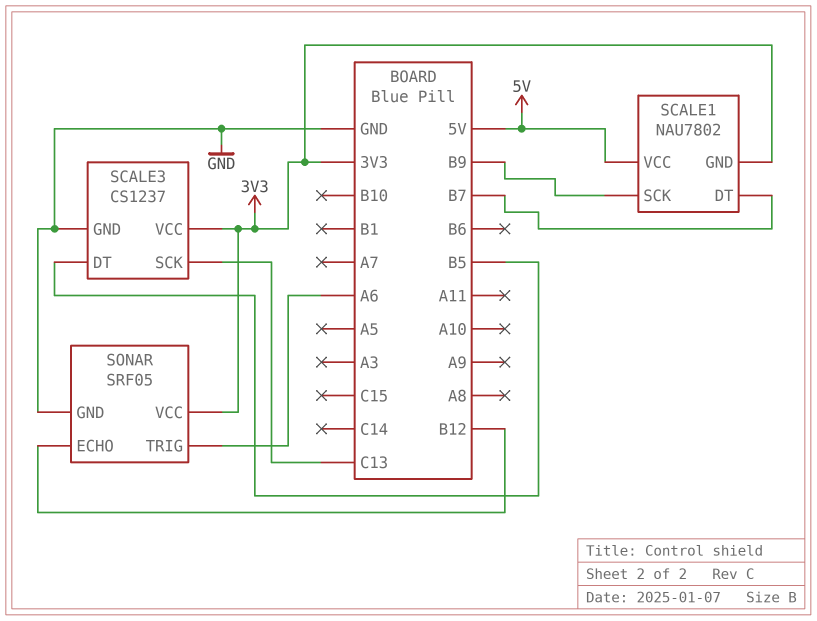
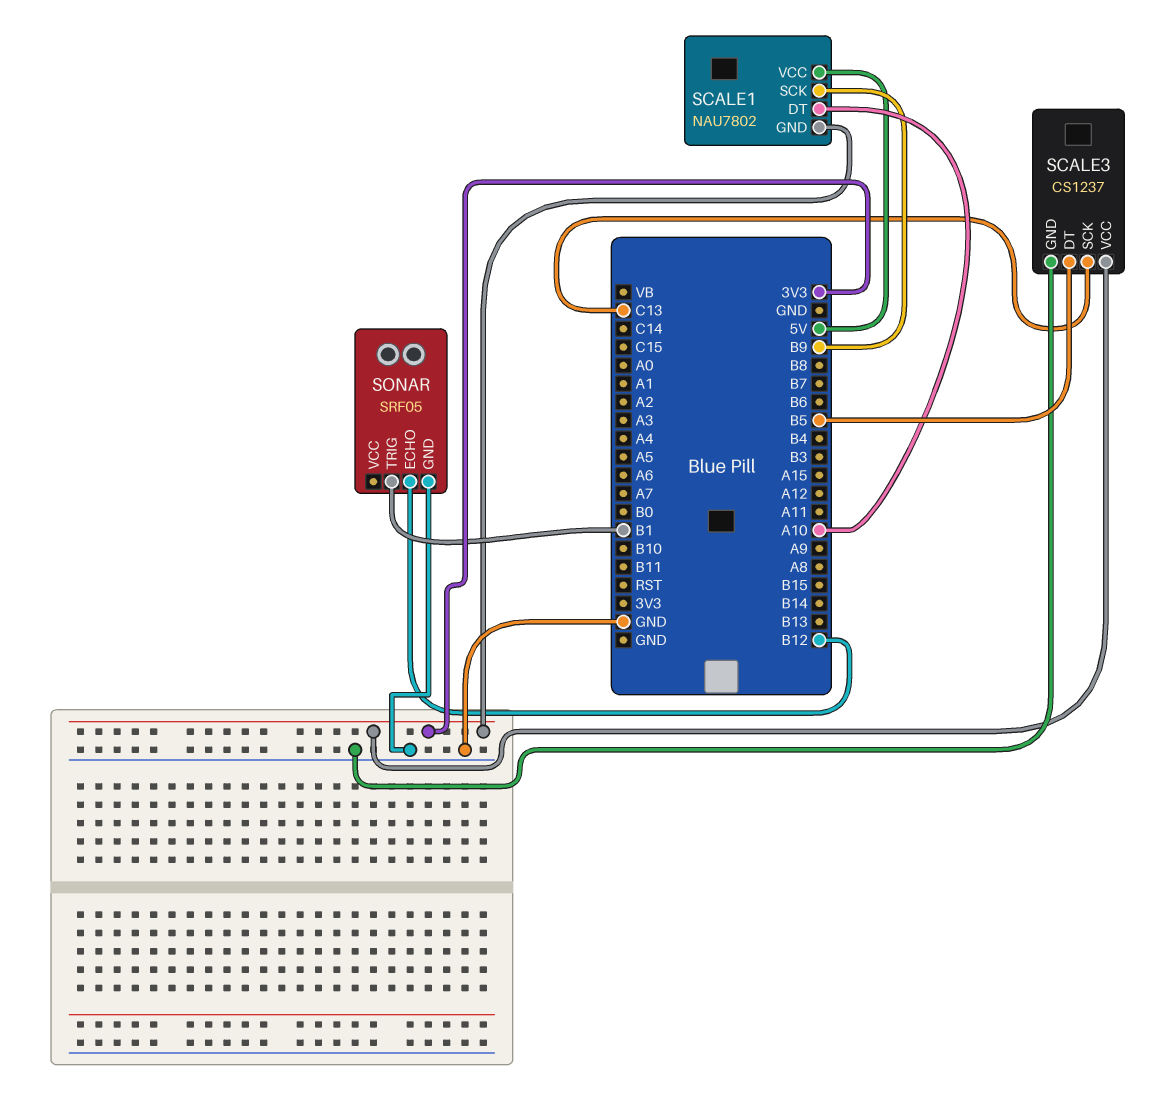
SCALE1 pin DT: B7 -> A10
SONAR pin TRIG: A6 -> B1
SONAR pin VCC: 3V3 -> none

